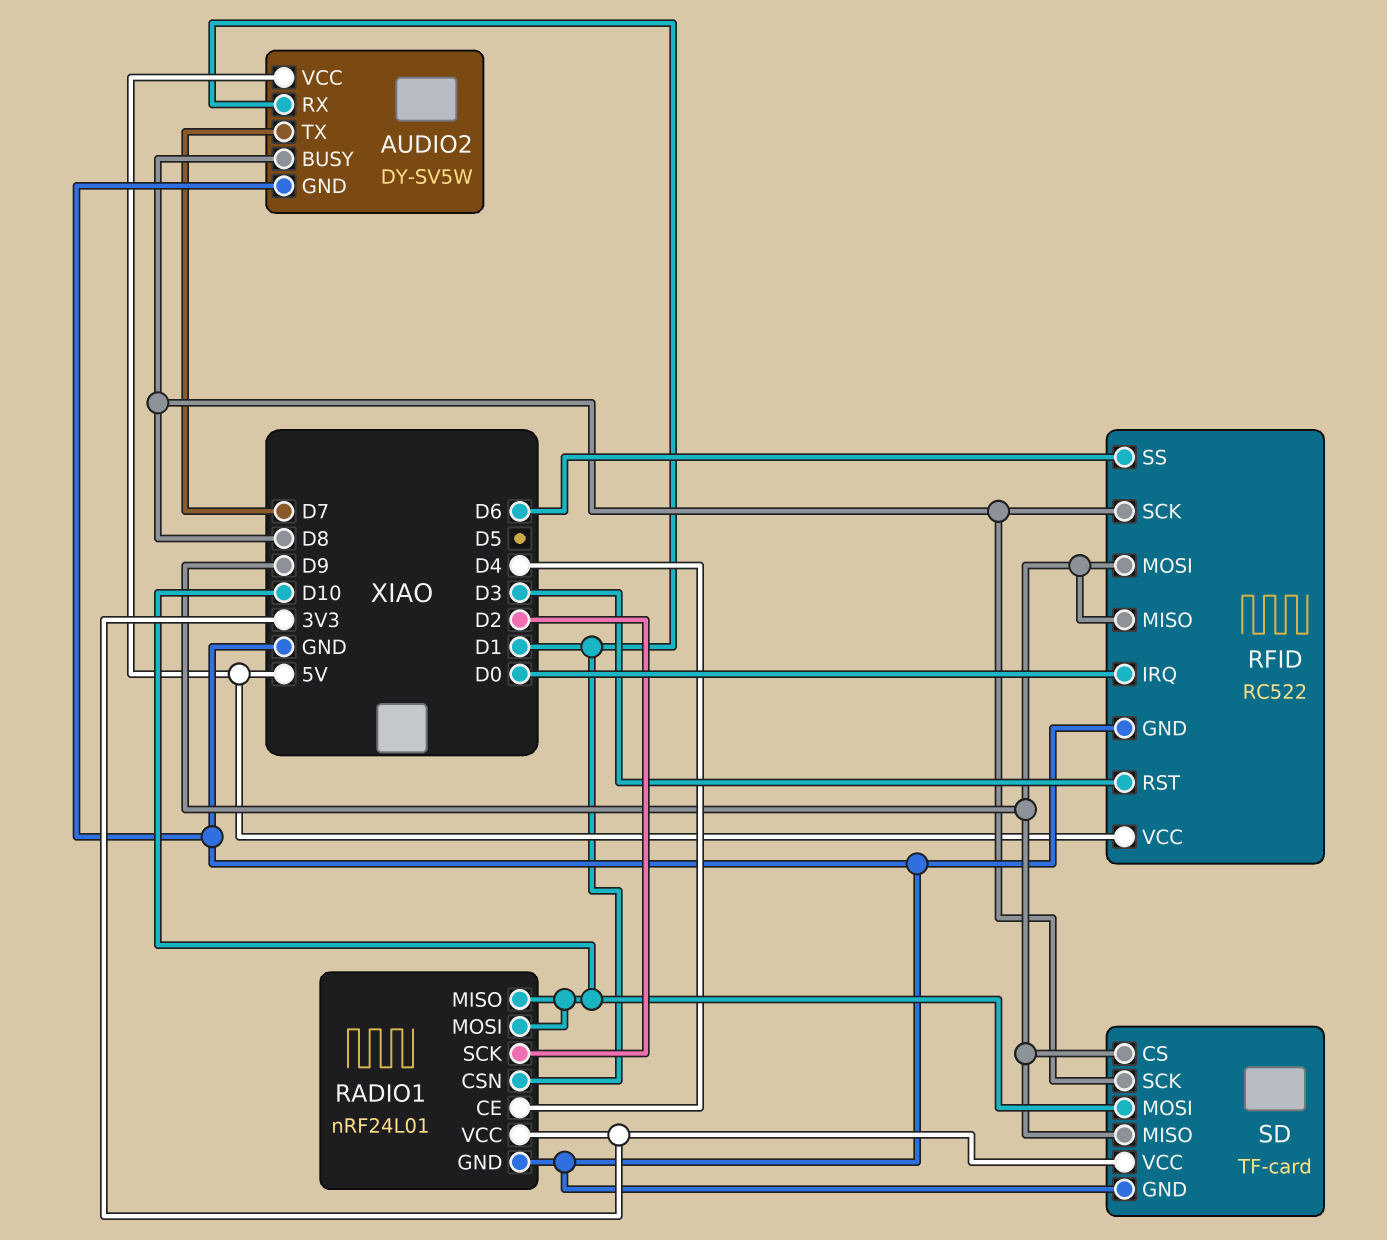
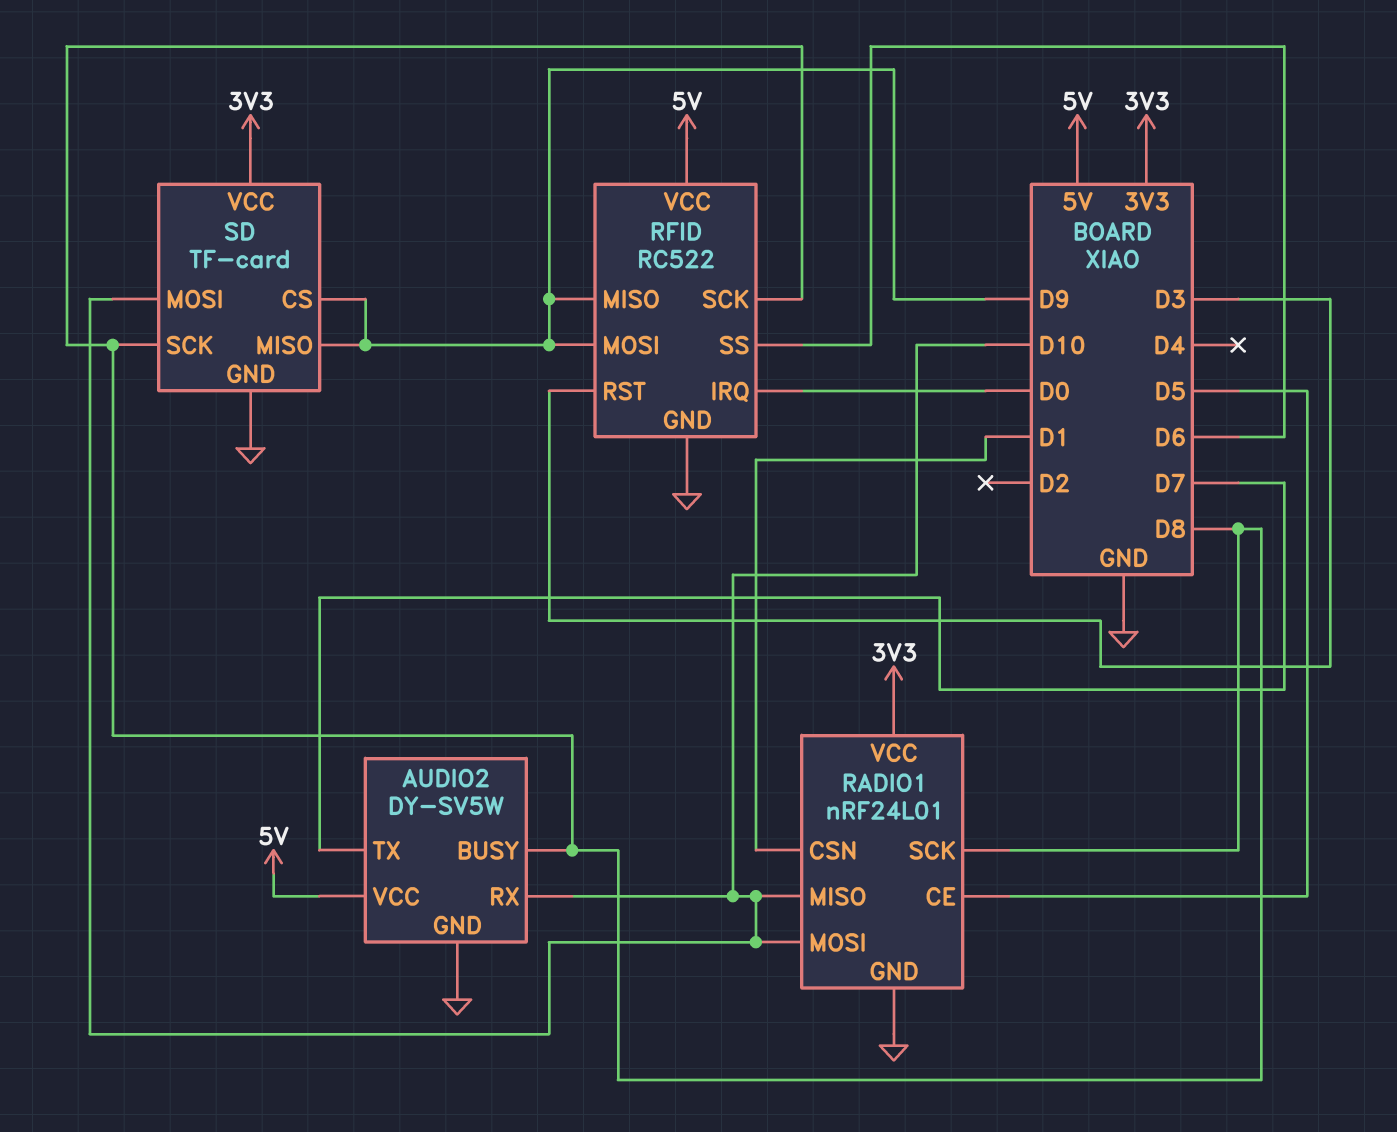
AUDIO2 pin RX: D1 -> D10
RADIO1 pin CE: D4 -> D5
RADIO1 pin SCK: D2 -> D8

